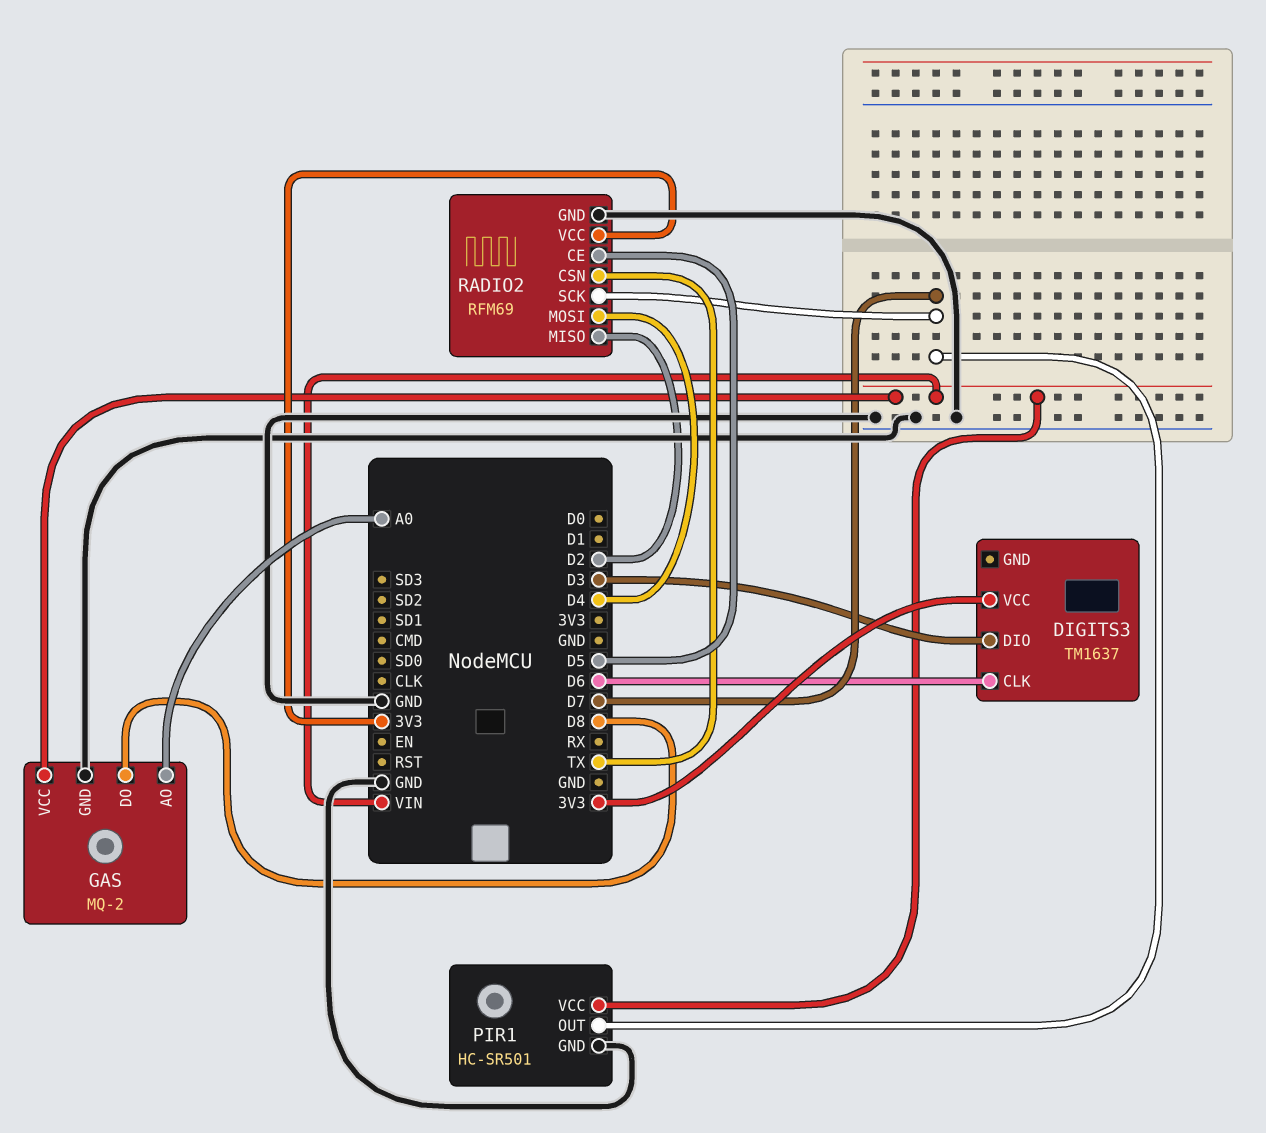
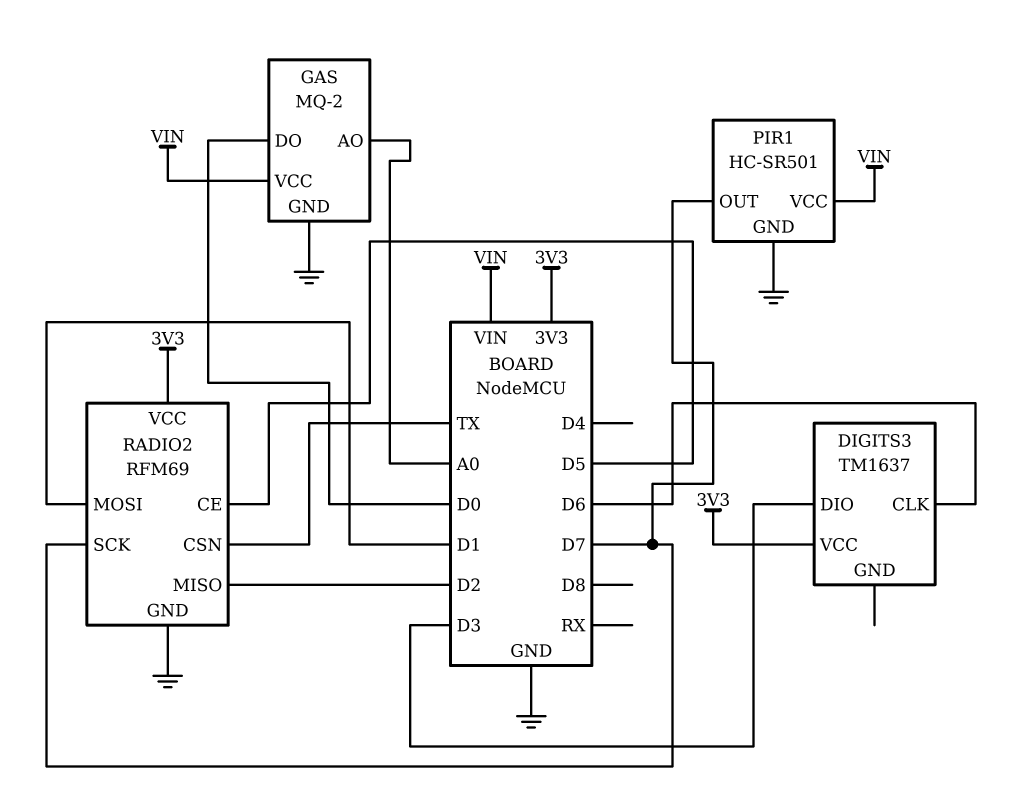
GAS pin DO: D8 -> D0
RADIO2 pin MOSI: D4 -> D1

